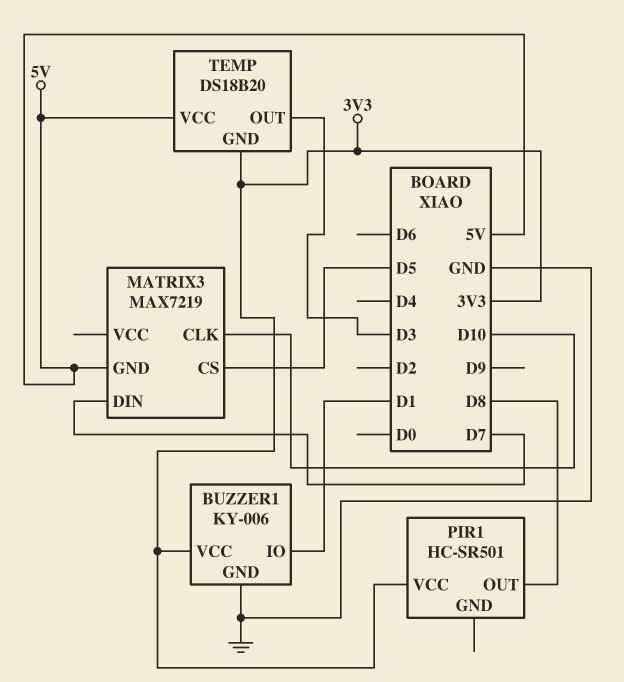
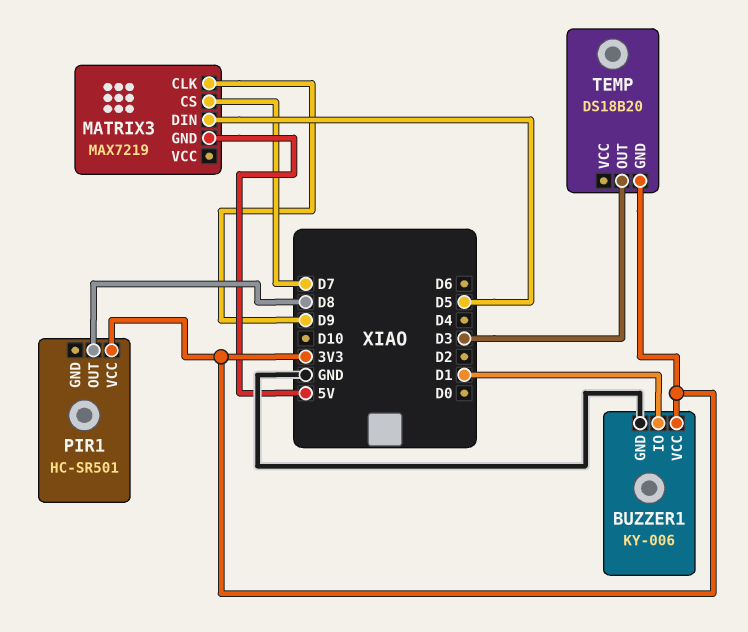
MATRIX3 pin CLK: D10 -> D9
MATRIX3 pin CS: D5 -> D7
MATRIX3 pin DIN: D7 -> D5
TEMP pin VCC: 5V -> none

